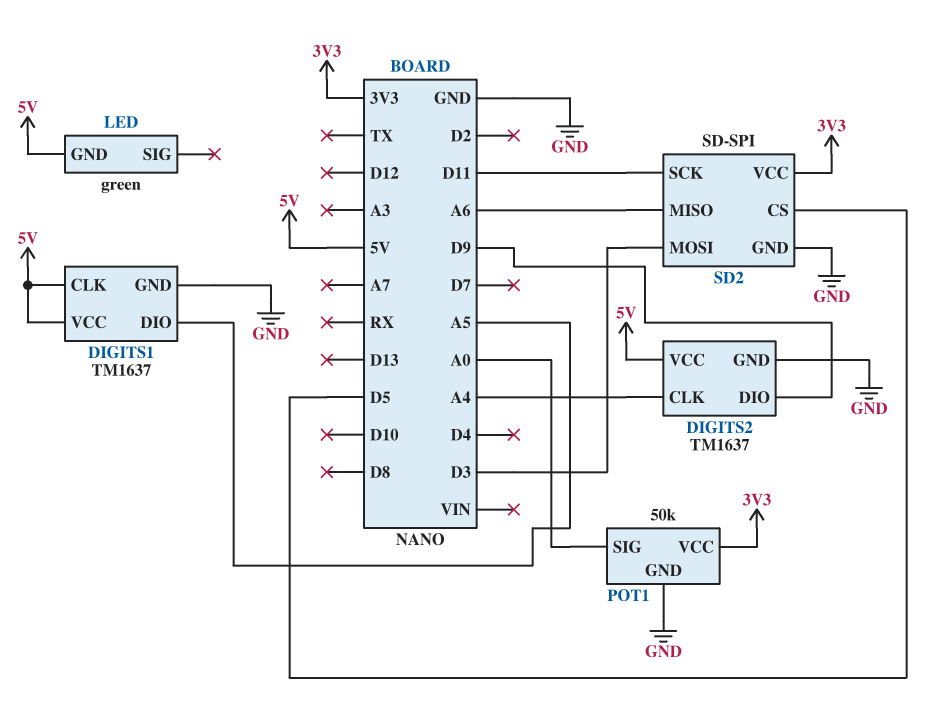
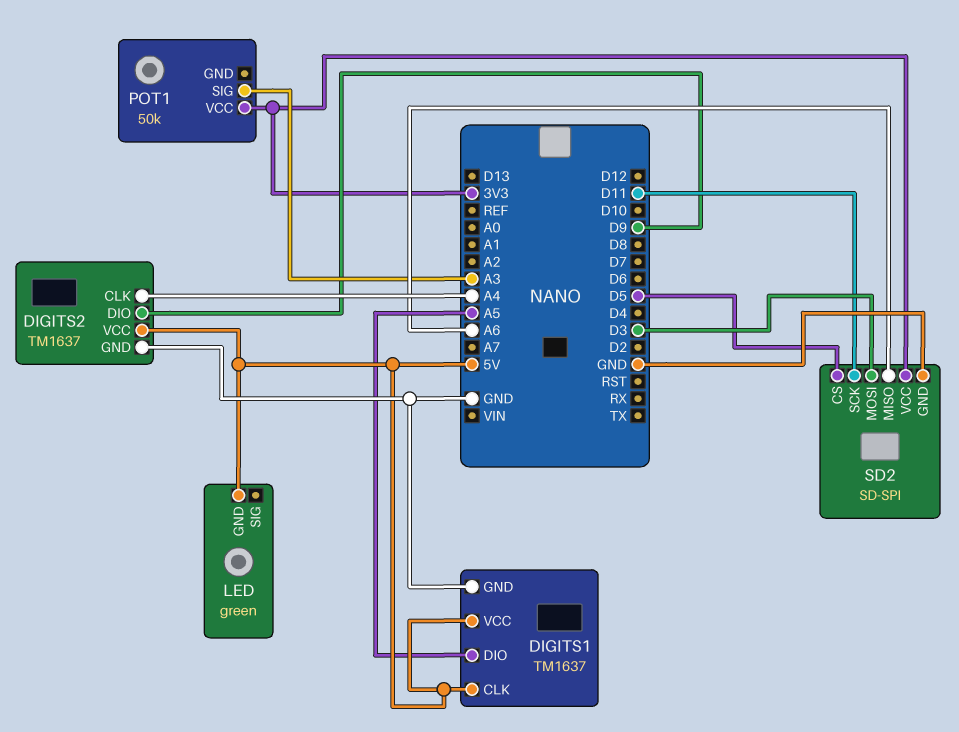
POT1 pin GND: GND -> none
POT1 pin SIG: A0 -> A3

